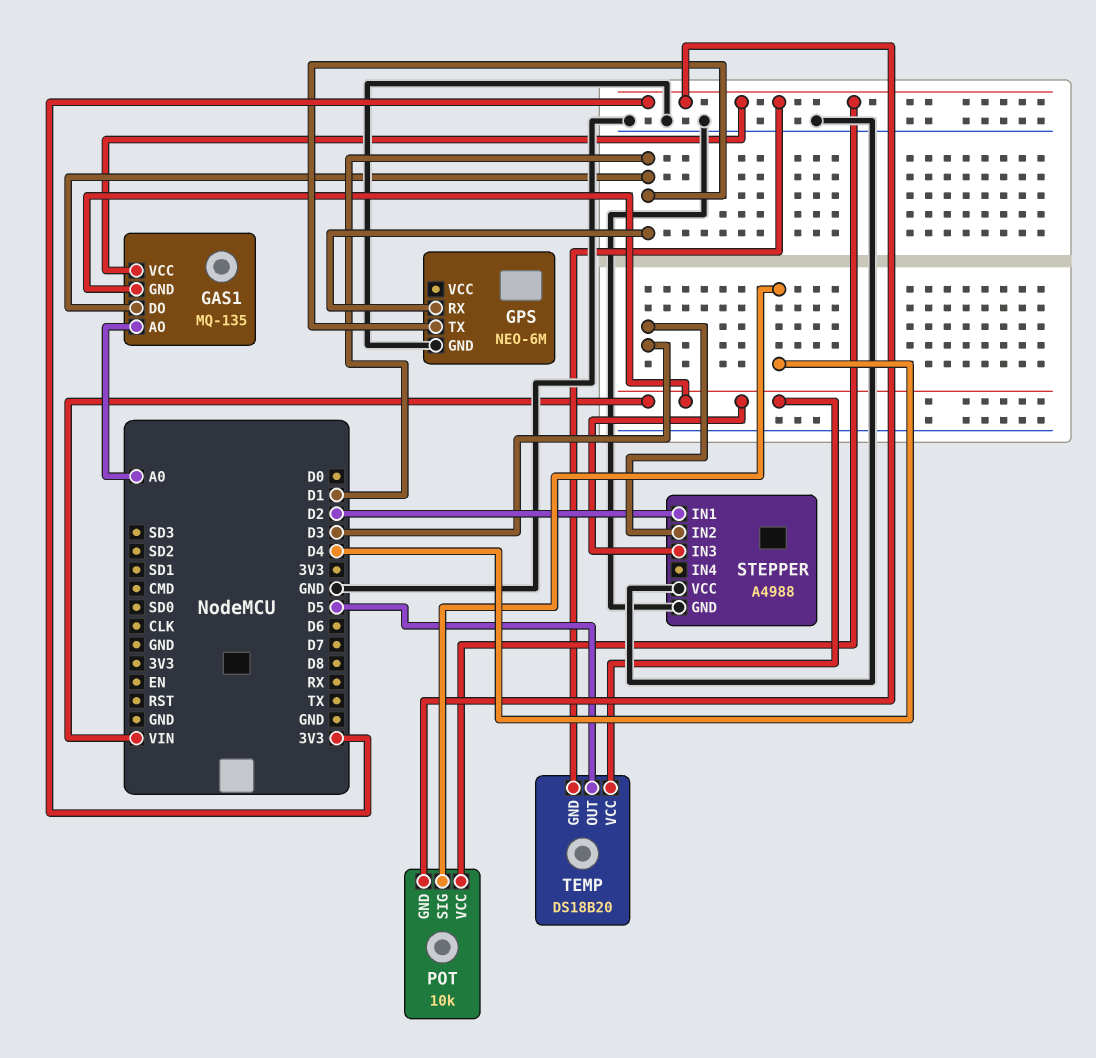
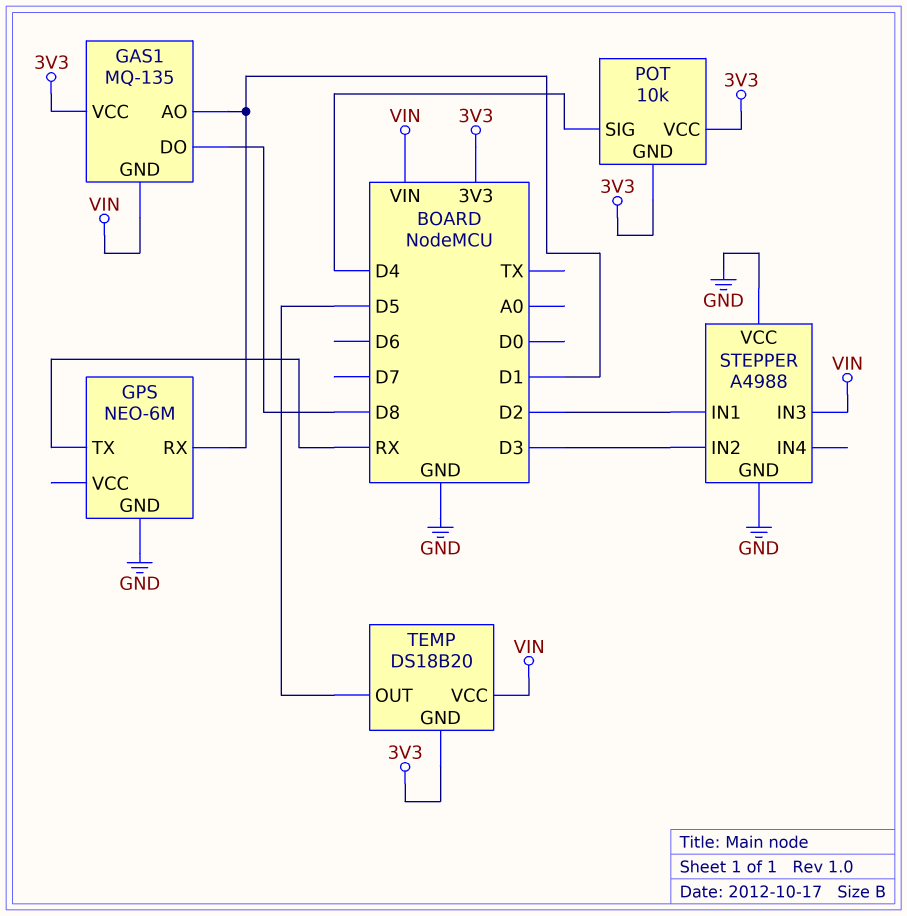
GAS1 pin AO: A0 -> D1
GAS1 pin DO: D1 -> D8
GPS pin TX: D1 -> RX

